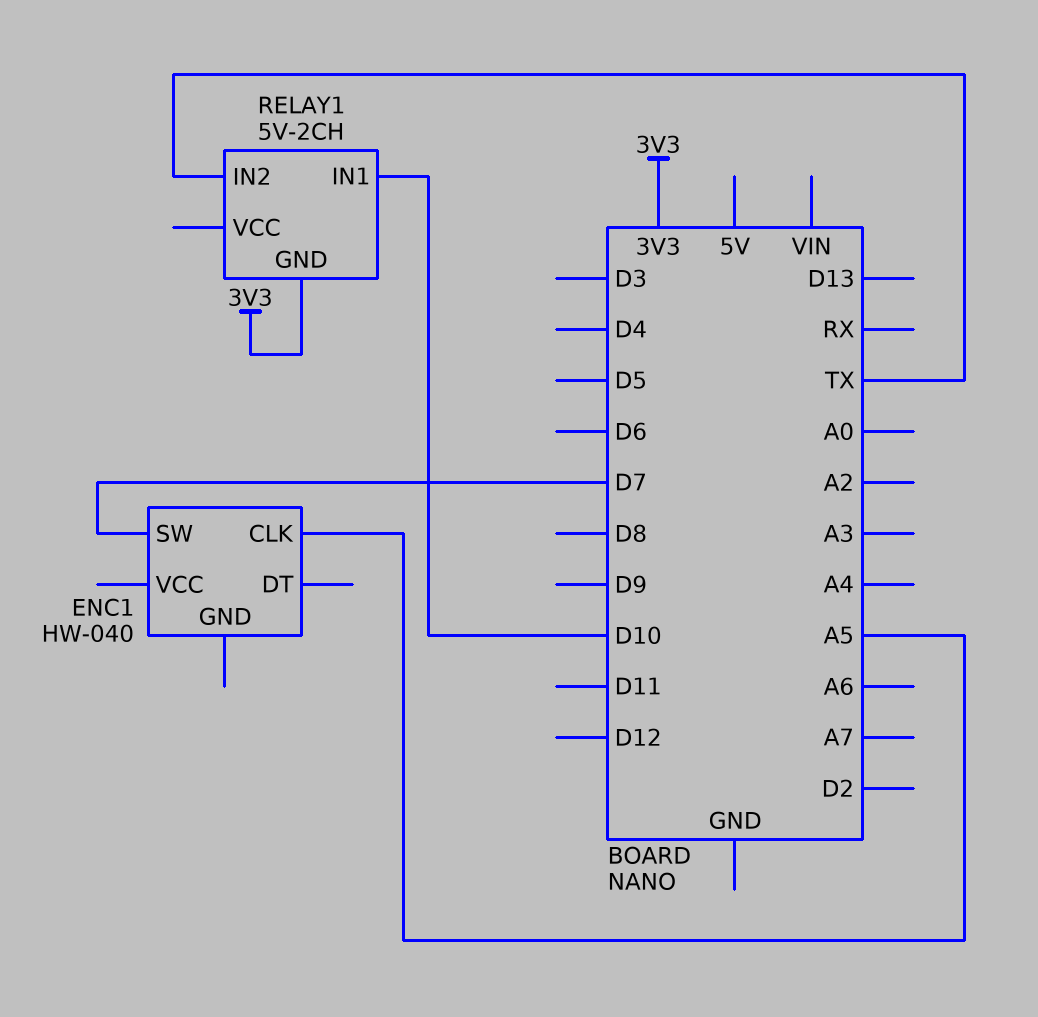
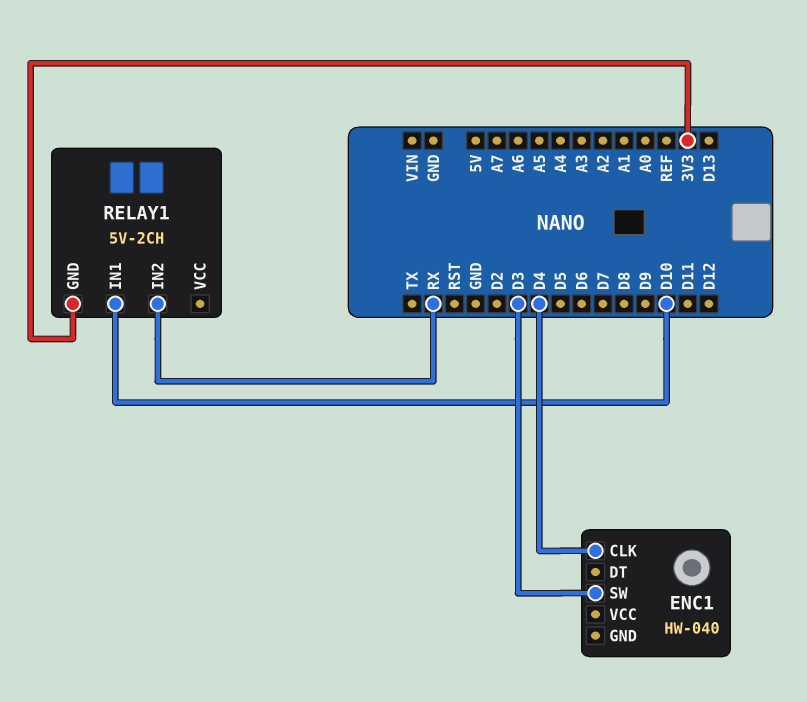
ENC1 pin CLK: A5 -> D4
ENC1 pin SW: D7 -> D3
RELAY1 pin IN2: TX -> RX

